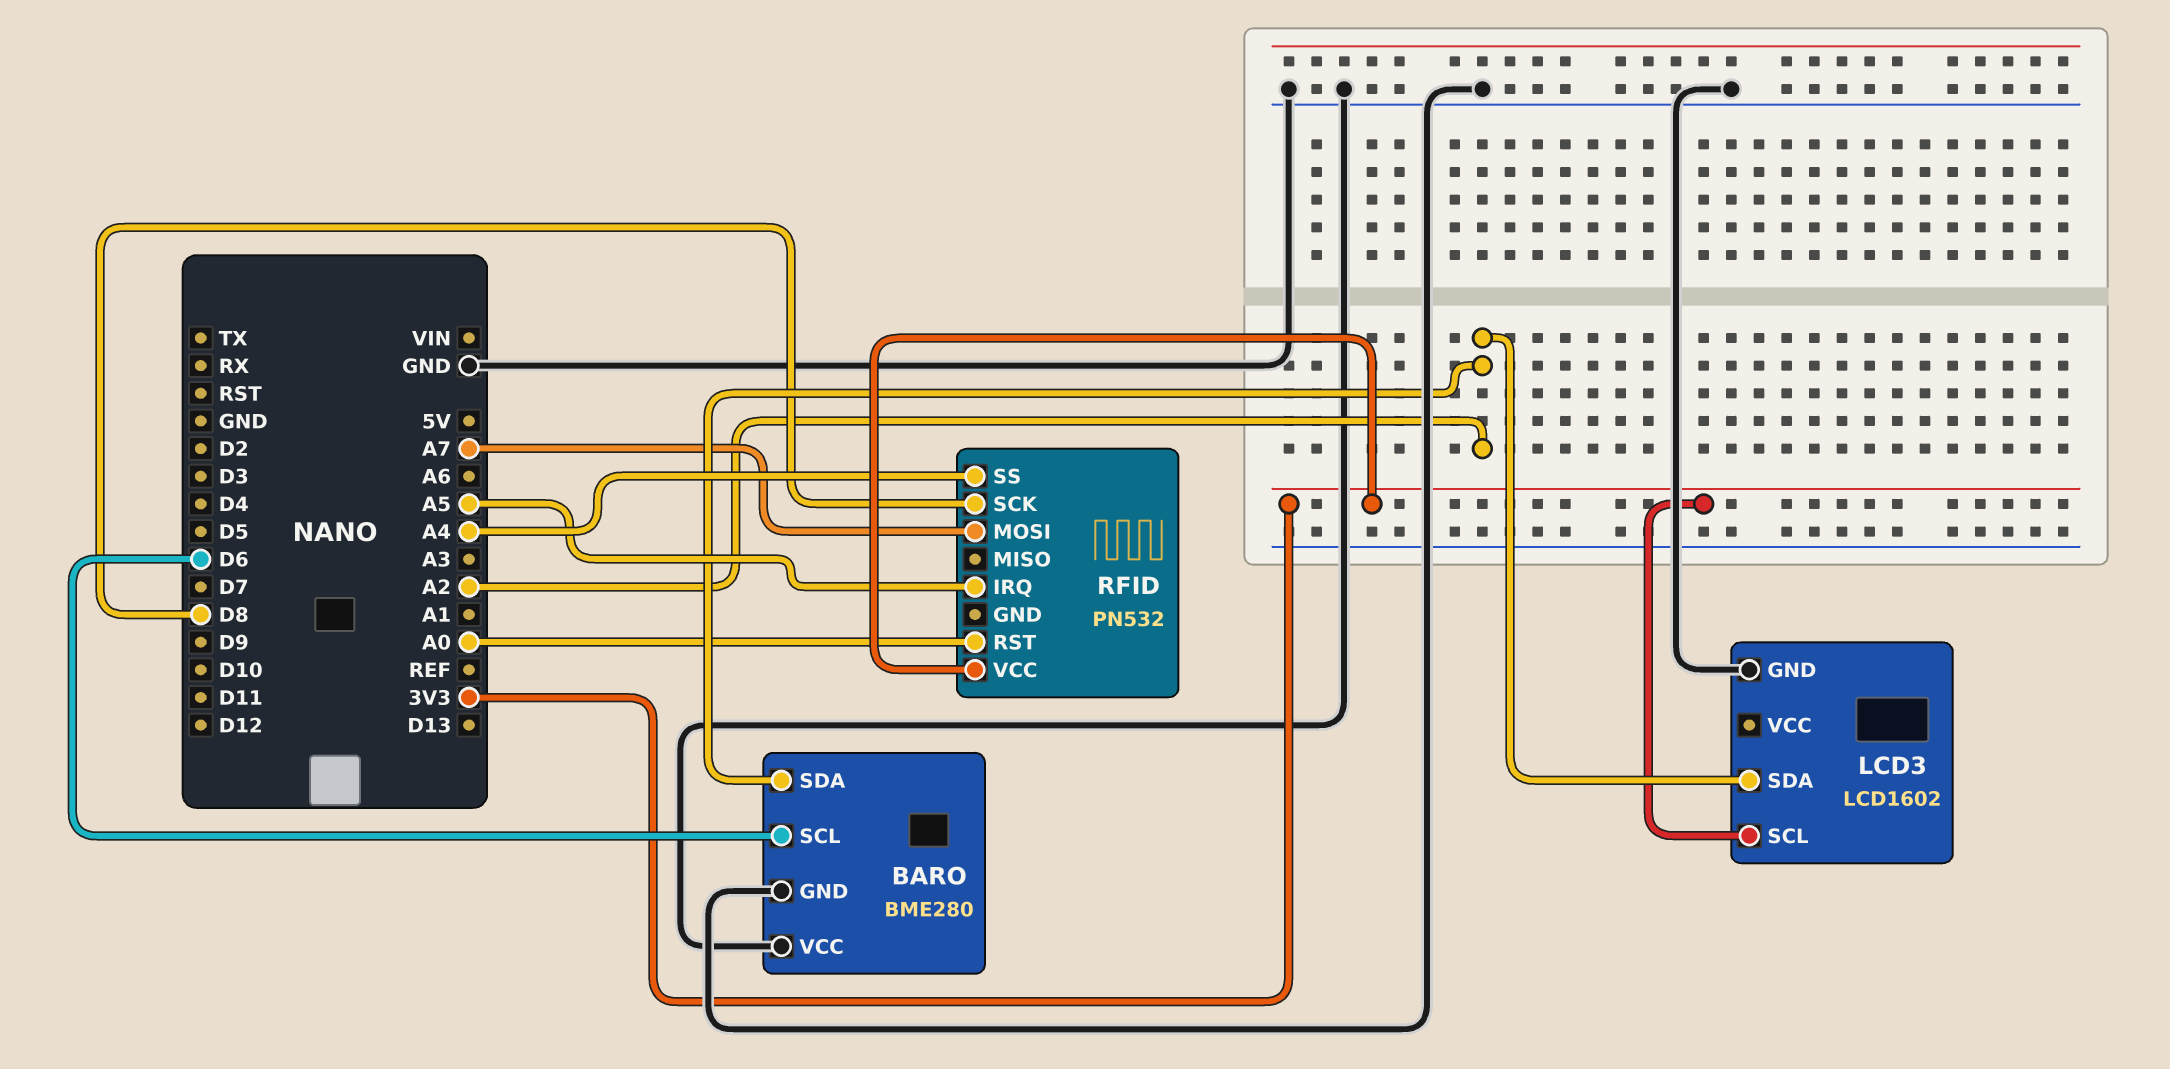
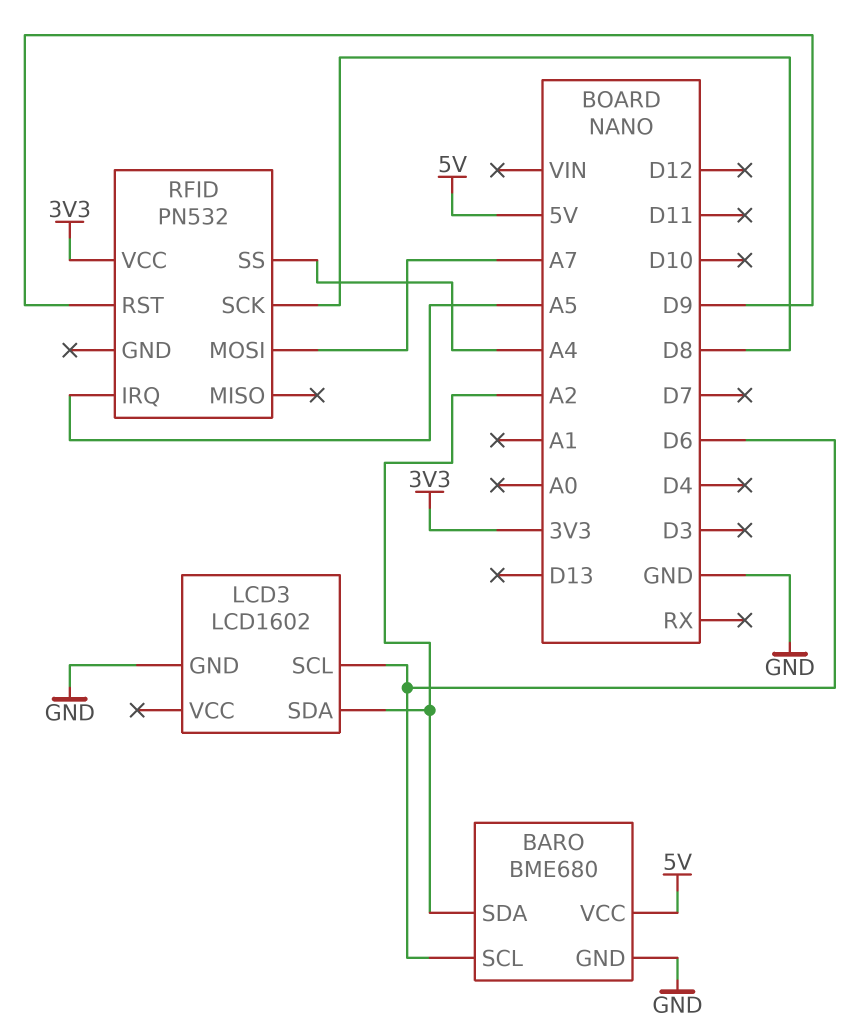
BARO: BME280 -> BME680
BARO pin VCC: GND -> 5V
LCD3 pin SCL: 3V3 -> D6
RFID pin RST: A0 -> D9

